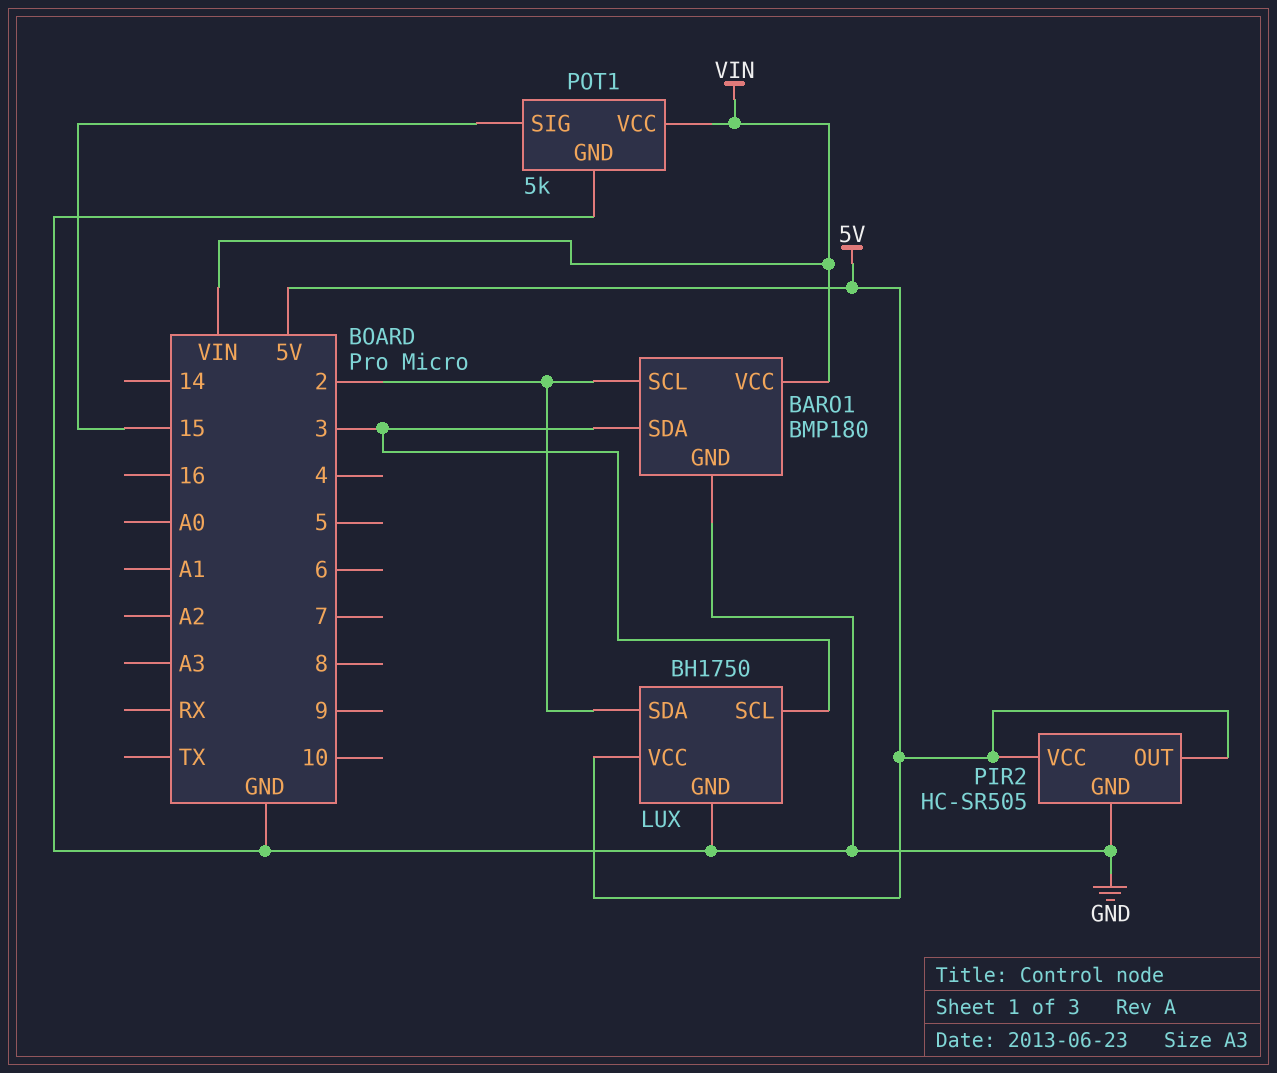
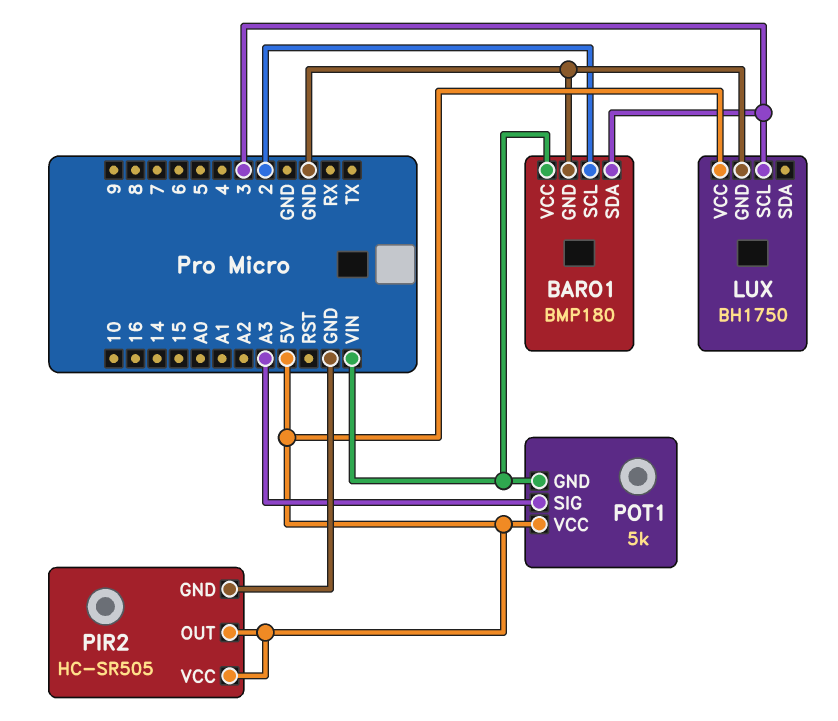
LUX pin SDA: 2 -> none
POT1 pin GND: GND -> VIN
POT1 pin SIG: 15 -> A3
POT1 pin VCC: VIN -> 5V

